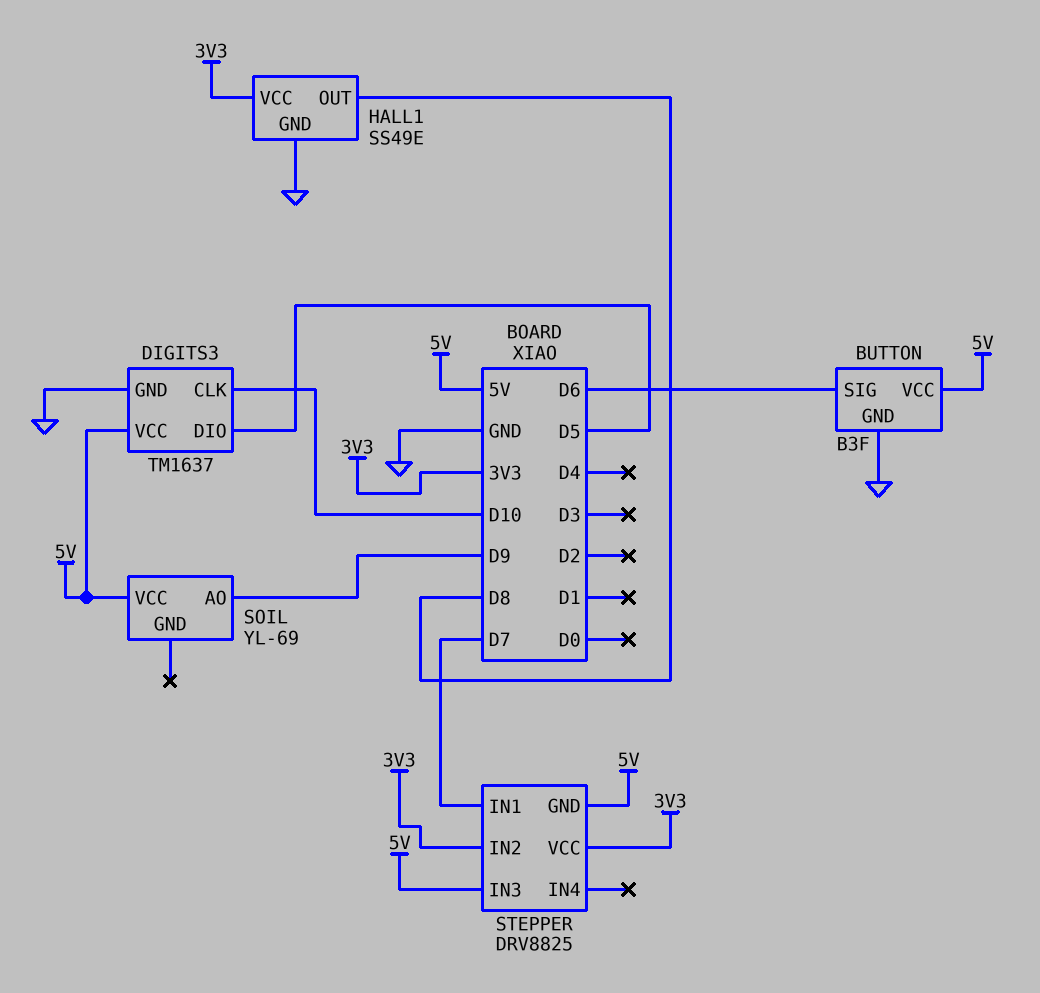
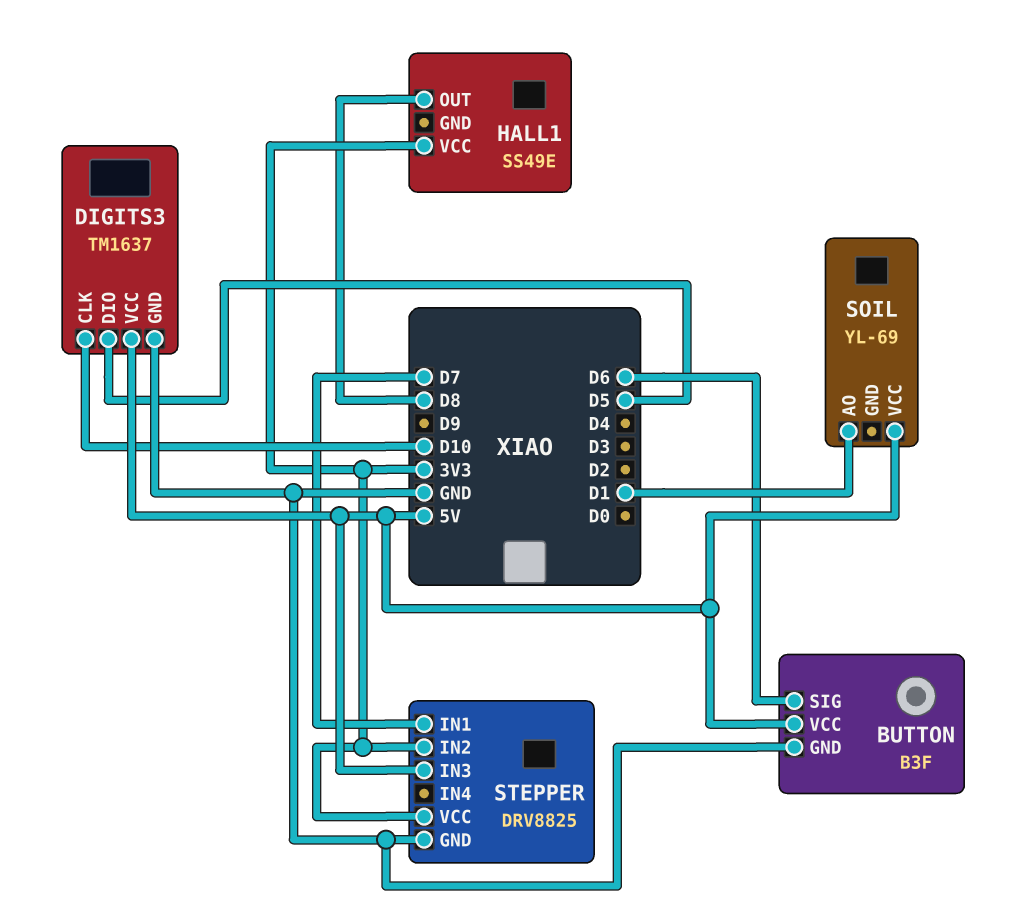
HALL1 pin GND: GND -> none
SOIL pin AO: D9 -> D1
STEPPER pin GND: 5V -> GND

